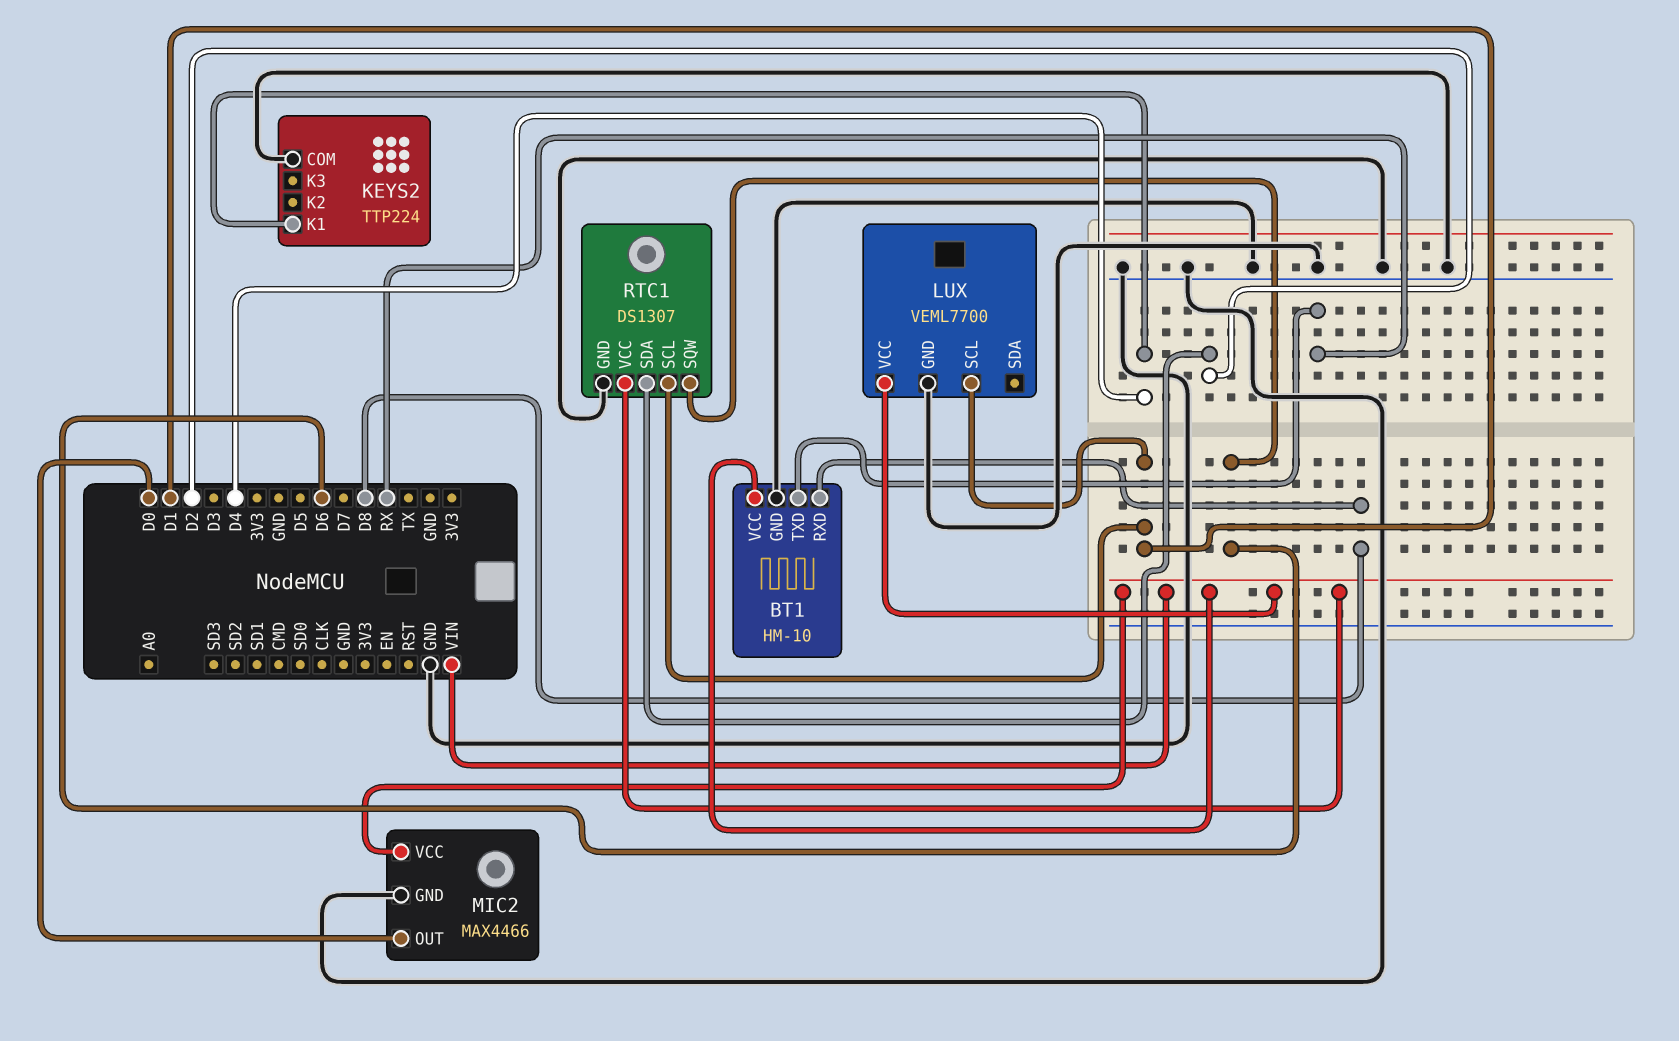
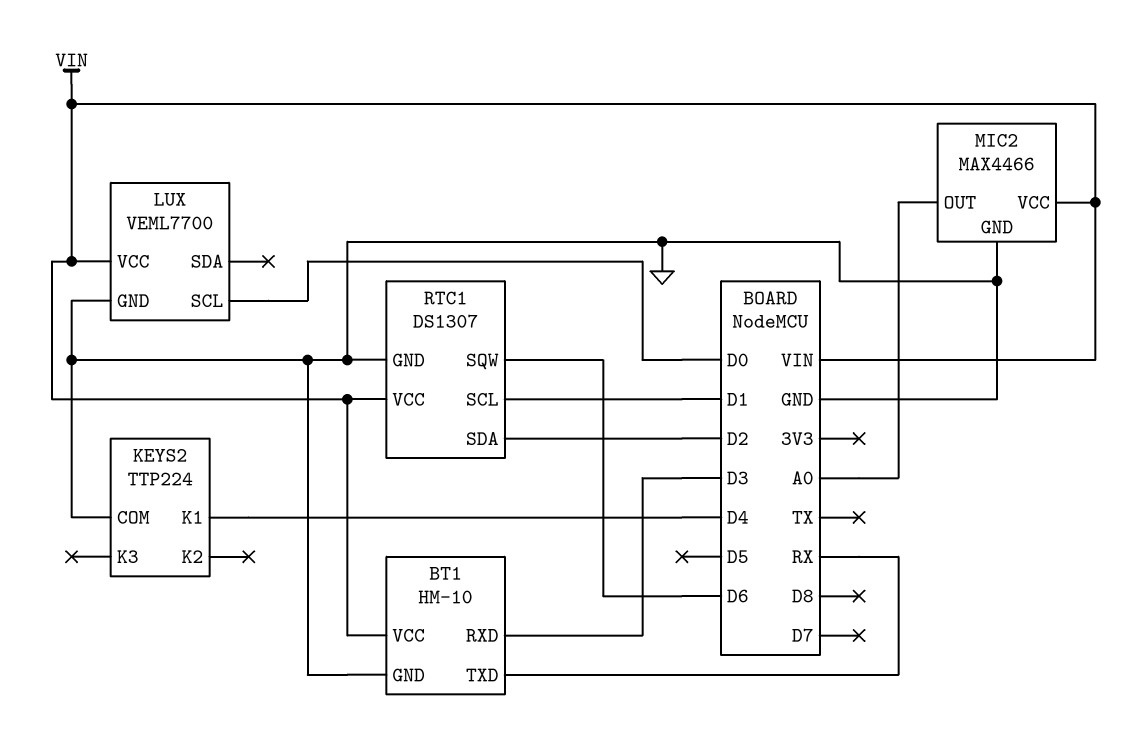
BT1 pin RXD: D8 -> D3
LUX pin SCL: D1 -> D0
MIC2 pin OUT: D0 -> A0

